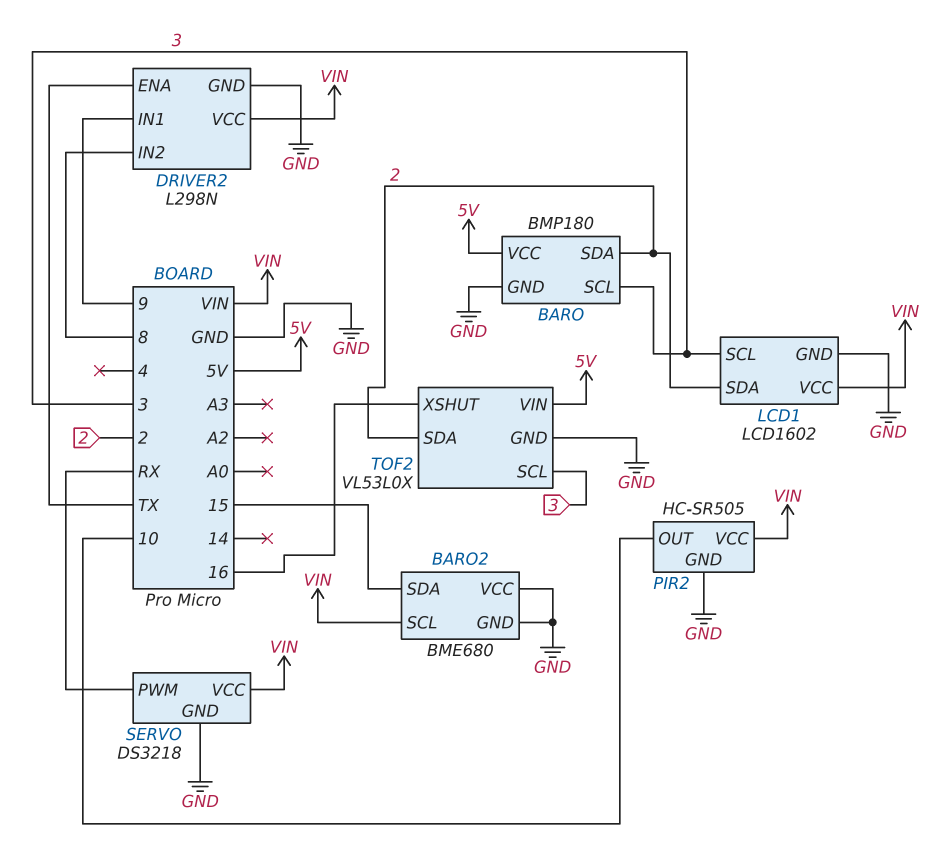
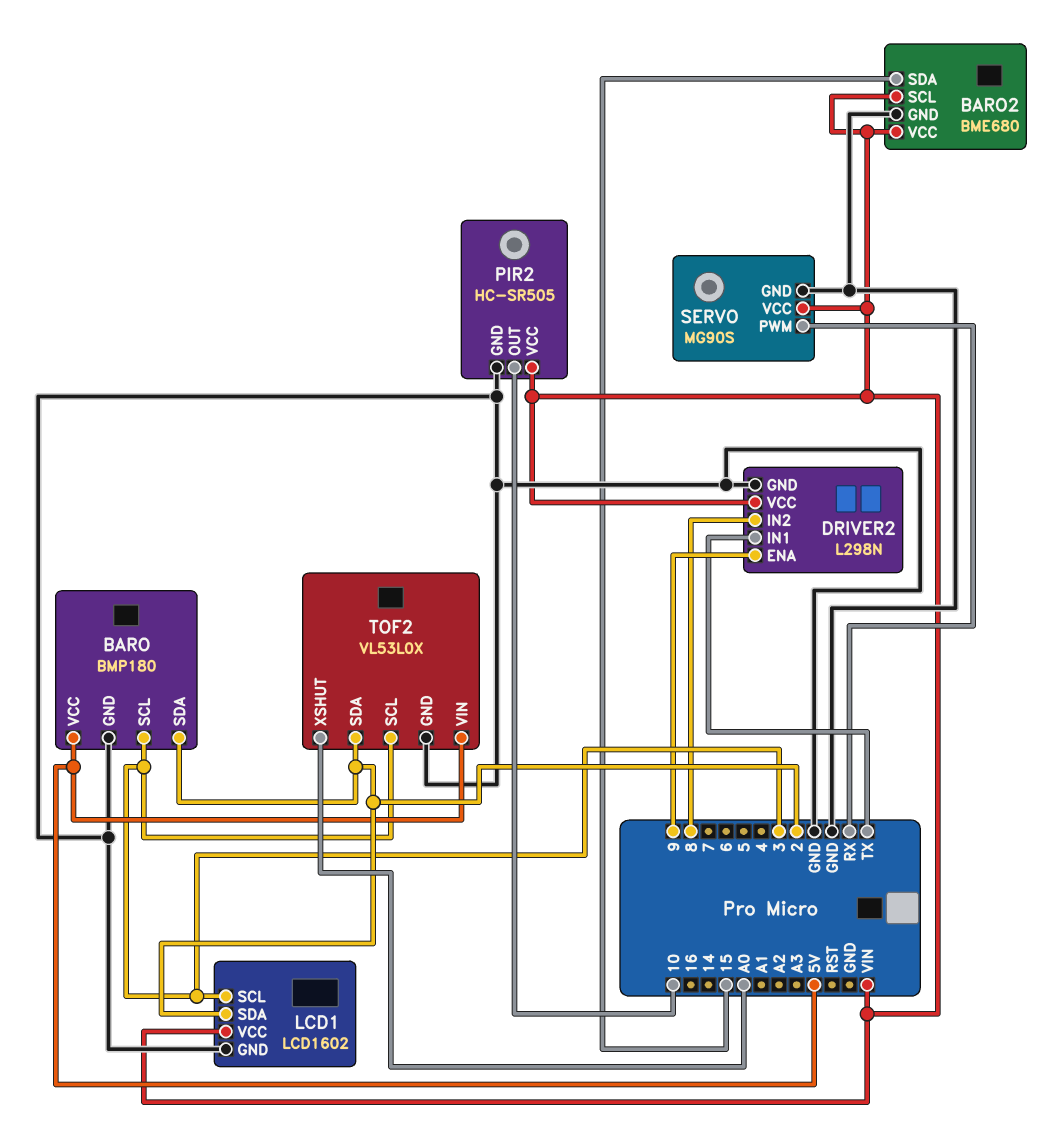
BARO2 pin VCC: GND -> VIN
DRIVER2 pin ENA: TX -> 9
DRIVER2 pin IN1: 9 -> TX
SERVO: DS3218 -> MG90S
TOF2 pin XSHUT: 16 -> A0

